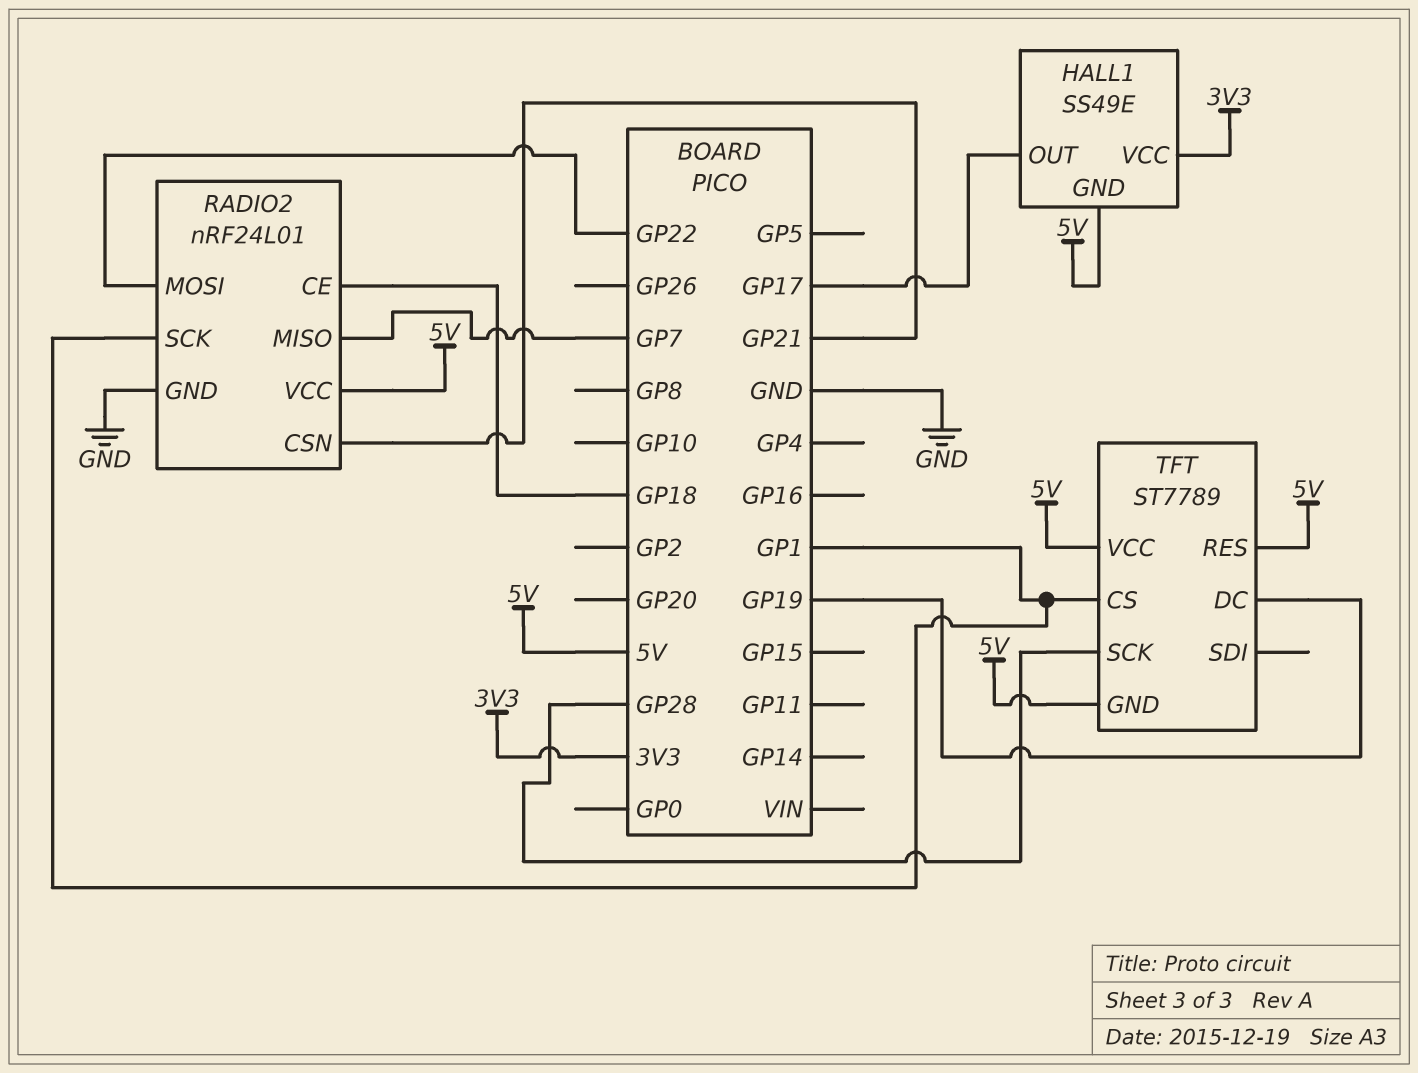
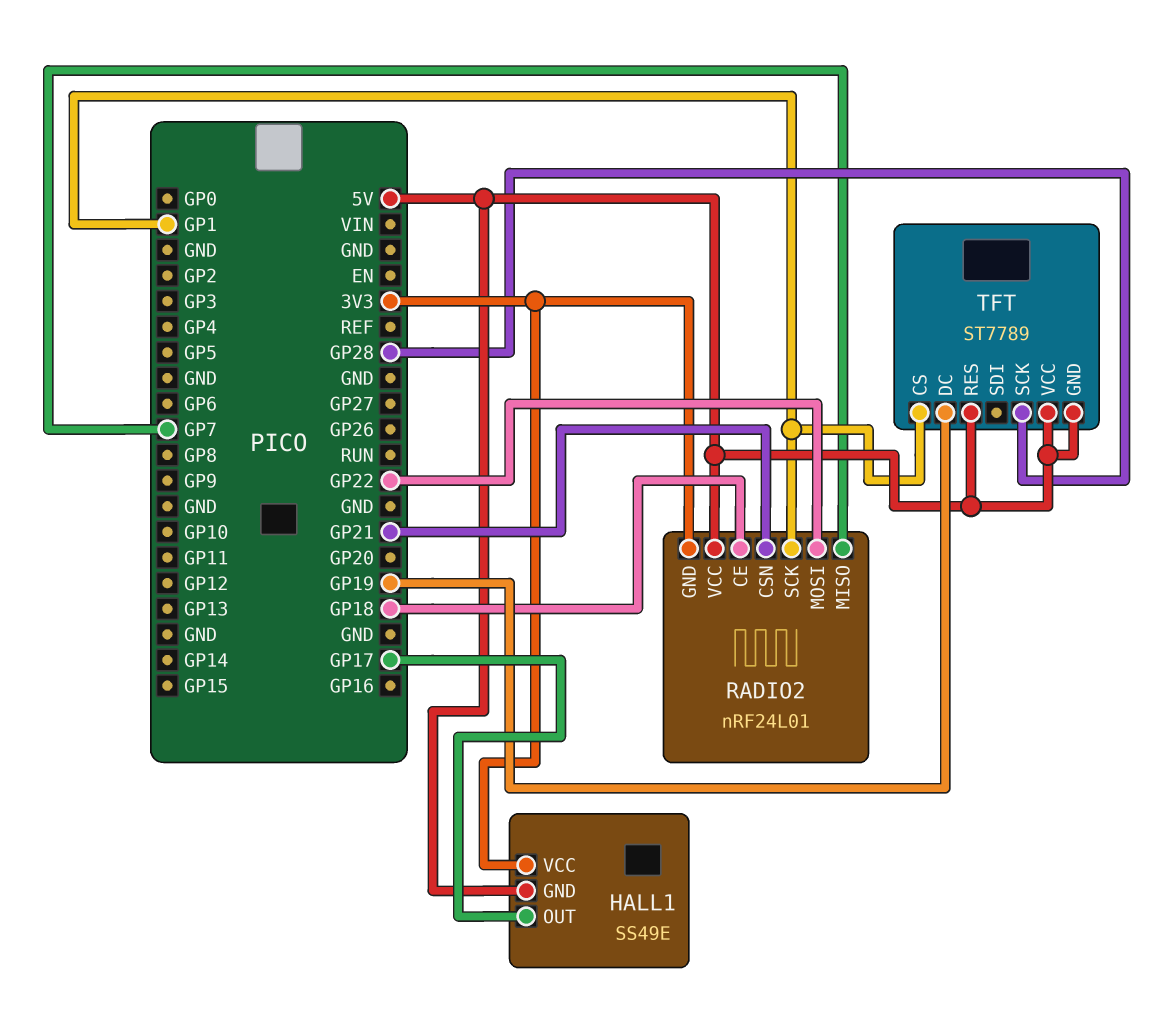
RADIO2 pin GND: GND -> 3V3

